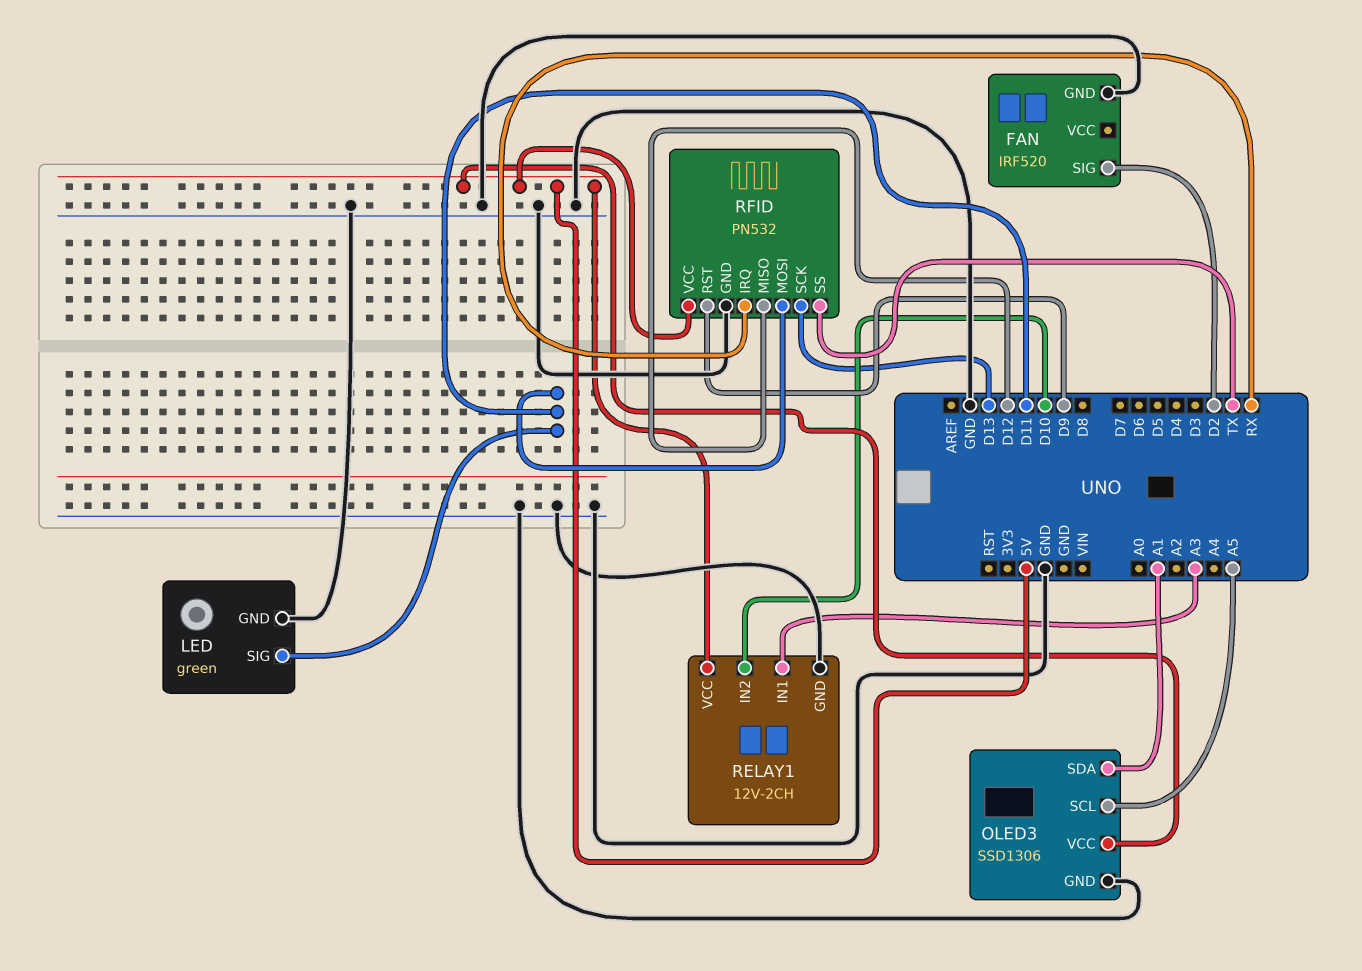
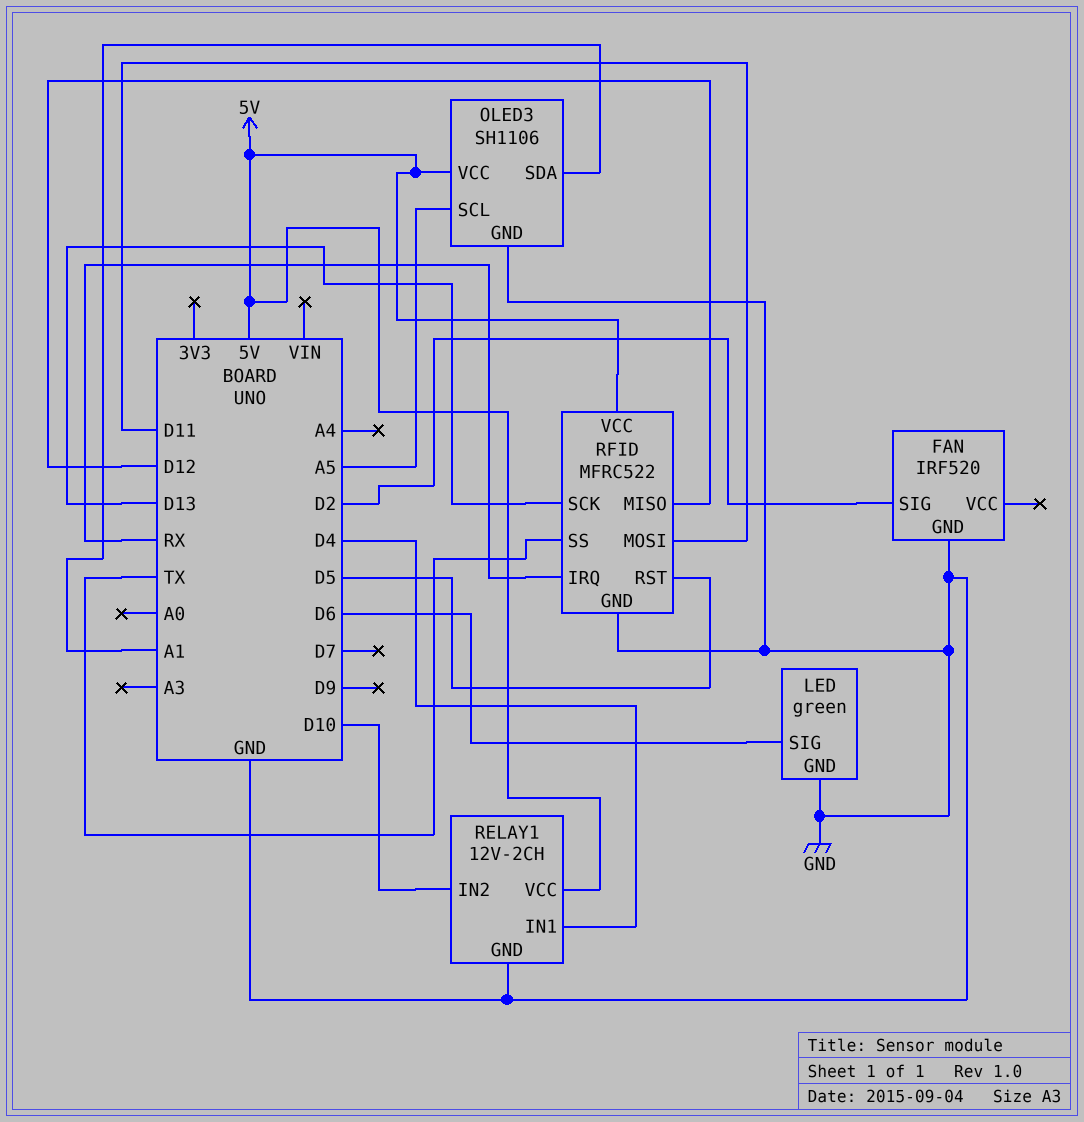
LED pin SIG: D11 -> D6
OLED3: SSD1306 -> SH1106
RELAY1 pin IN1: A3 -> D4
RFID: PN532 -> MFRC522
RFID pin RST: D9 -> D5

